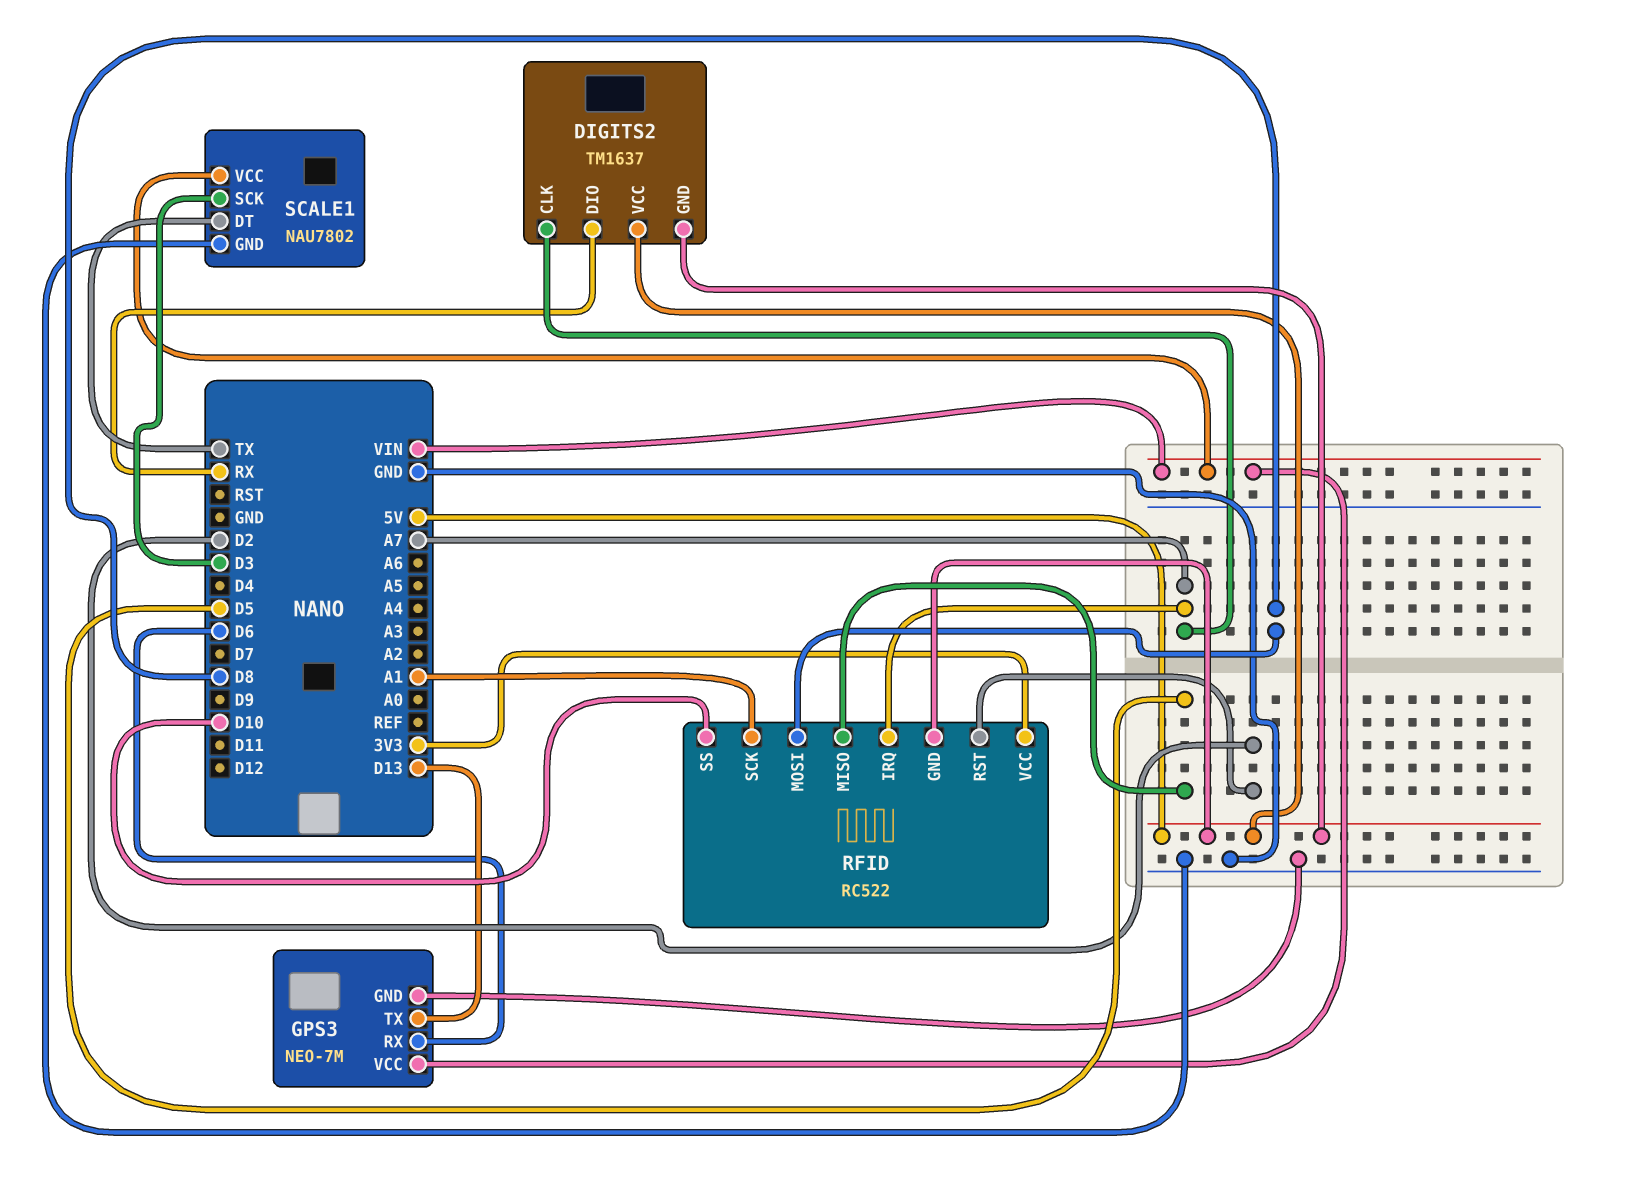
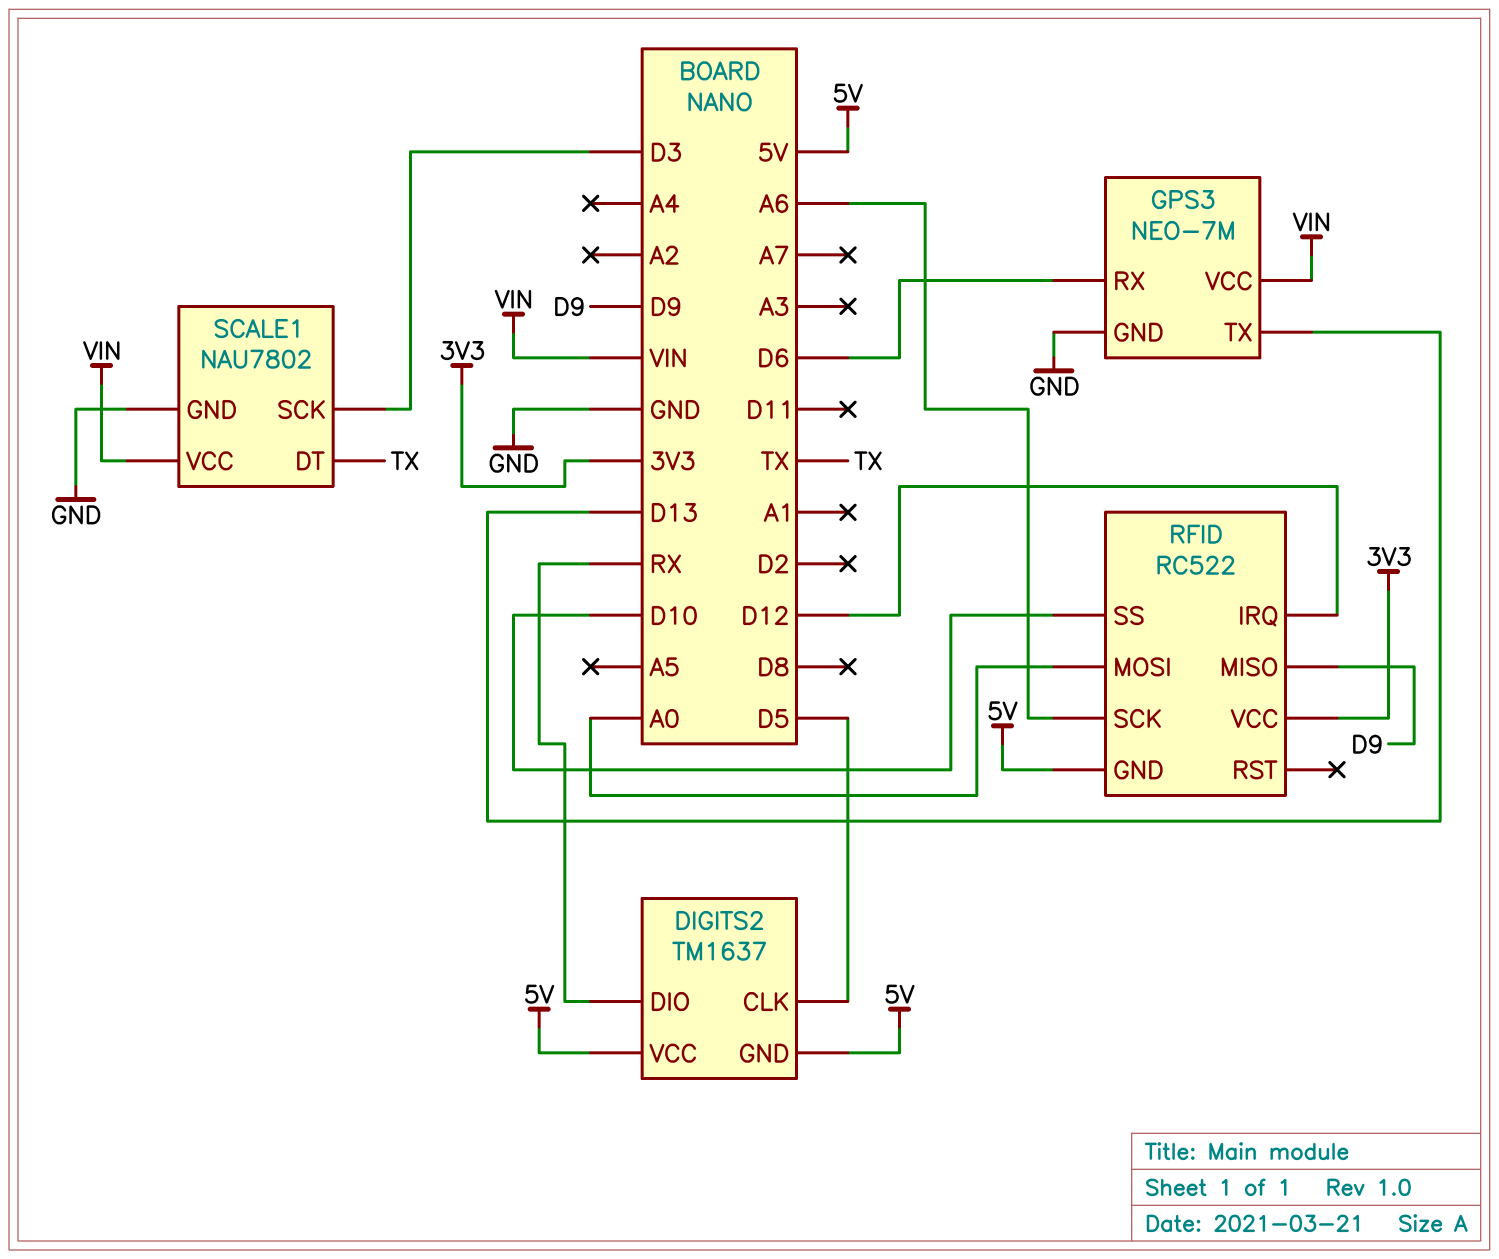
DIGITS2 pin CLK: A7 -> D5
RFID pin IRQ: A7 -> D12
RFID pin MISO: D5 -> D9
RFID pin MOSI: D8 -> A0
RFID pin RST: D2 -> none
RFID pin SCK: A1 -> A6

